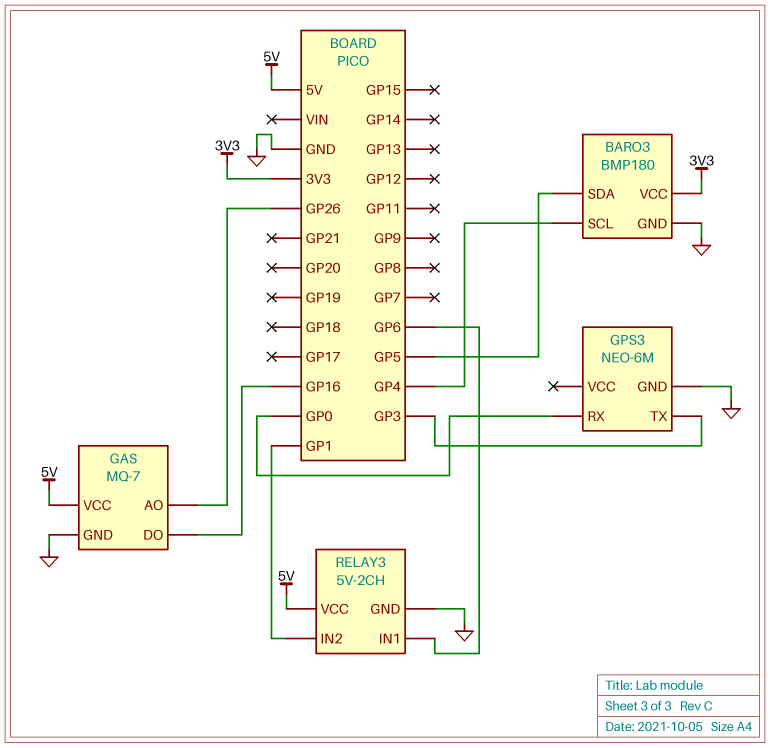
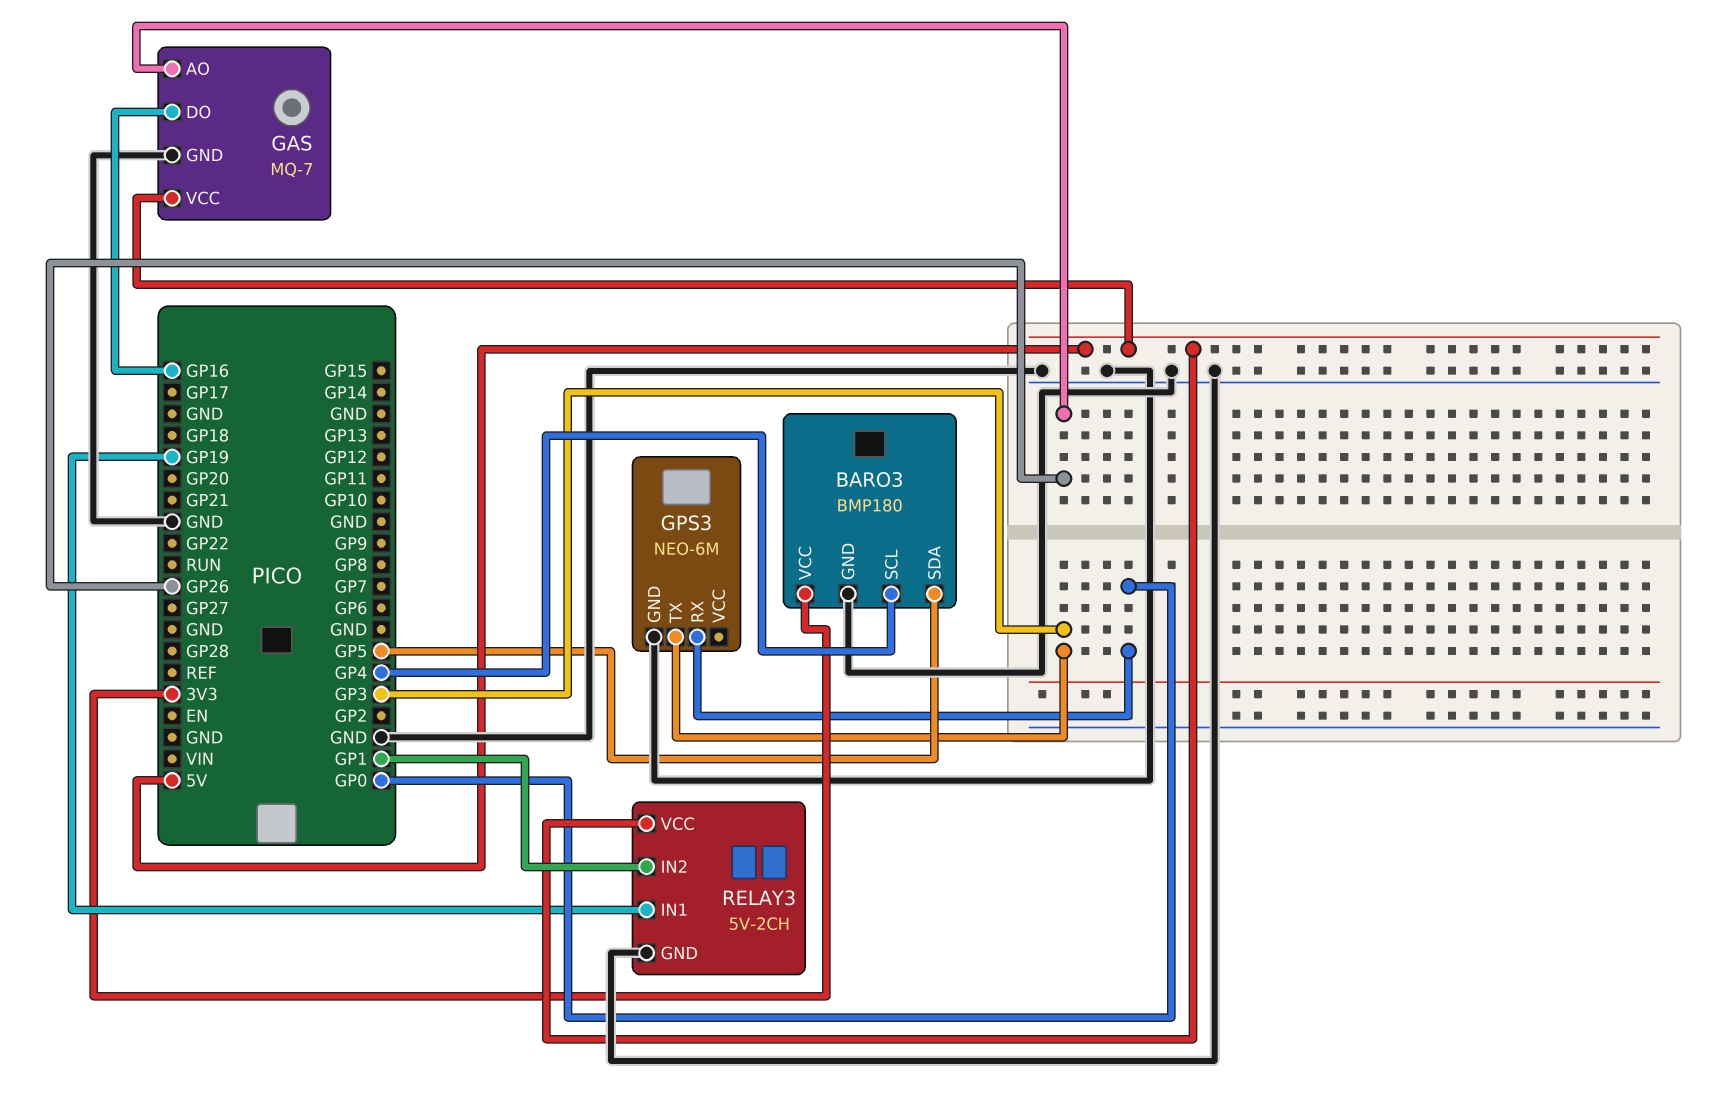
RELAY3 pin IN1: GP6 -> GP19

